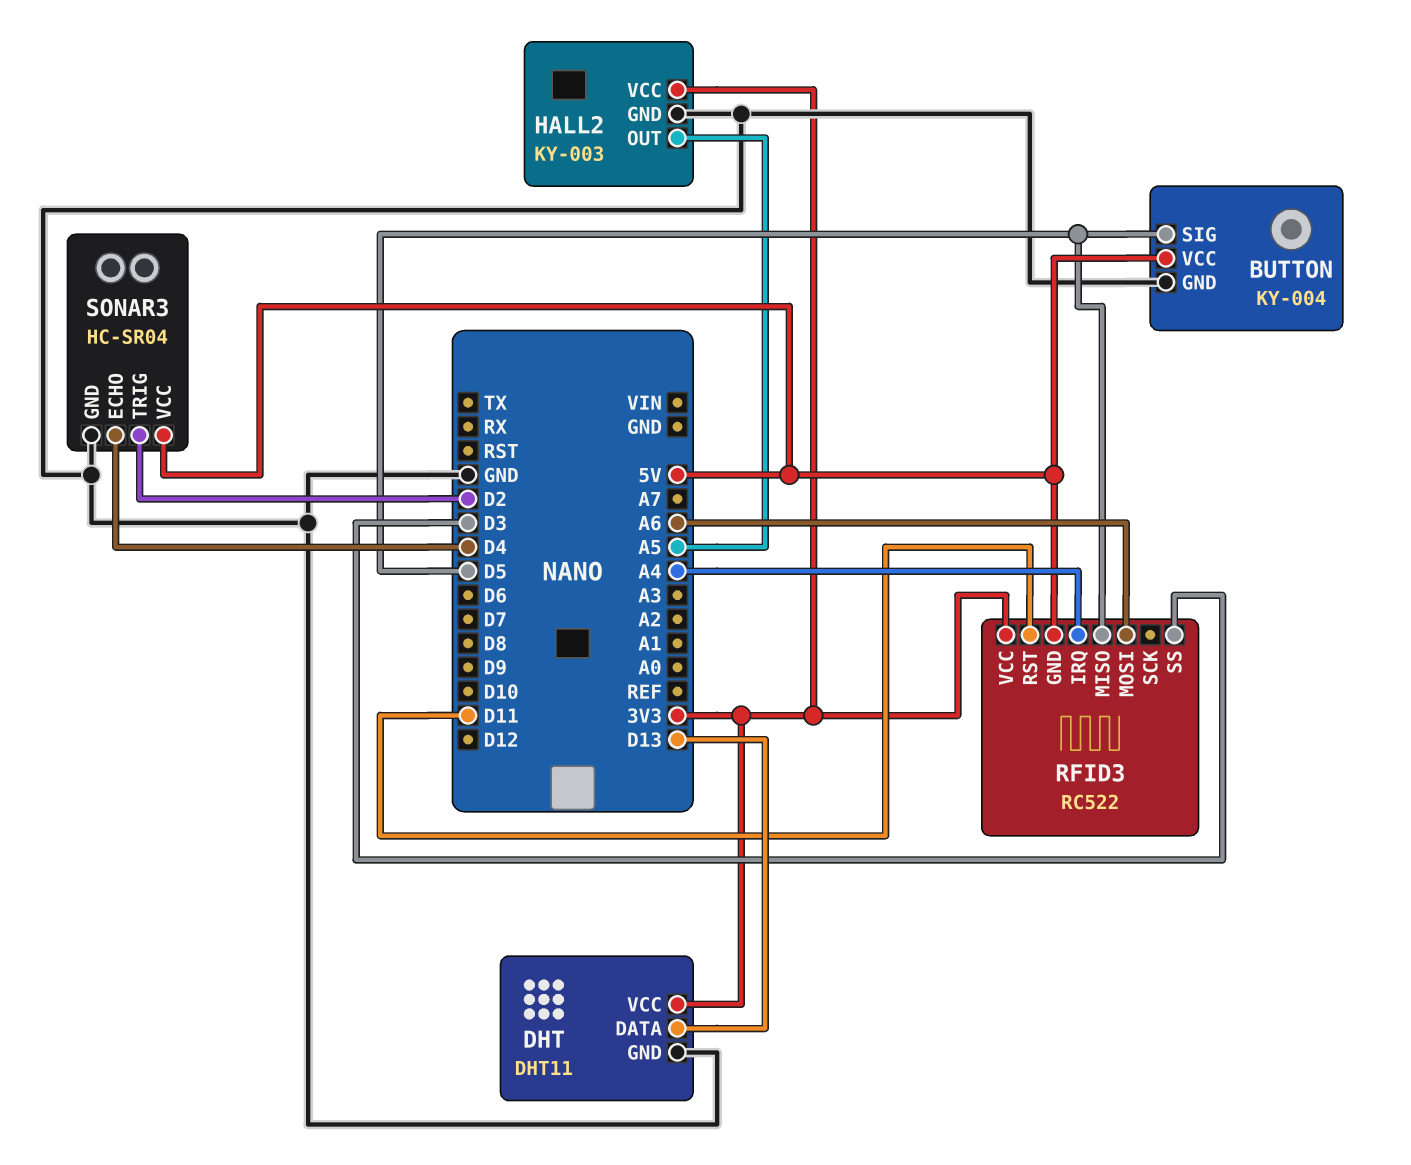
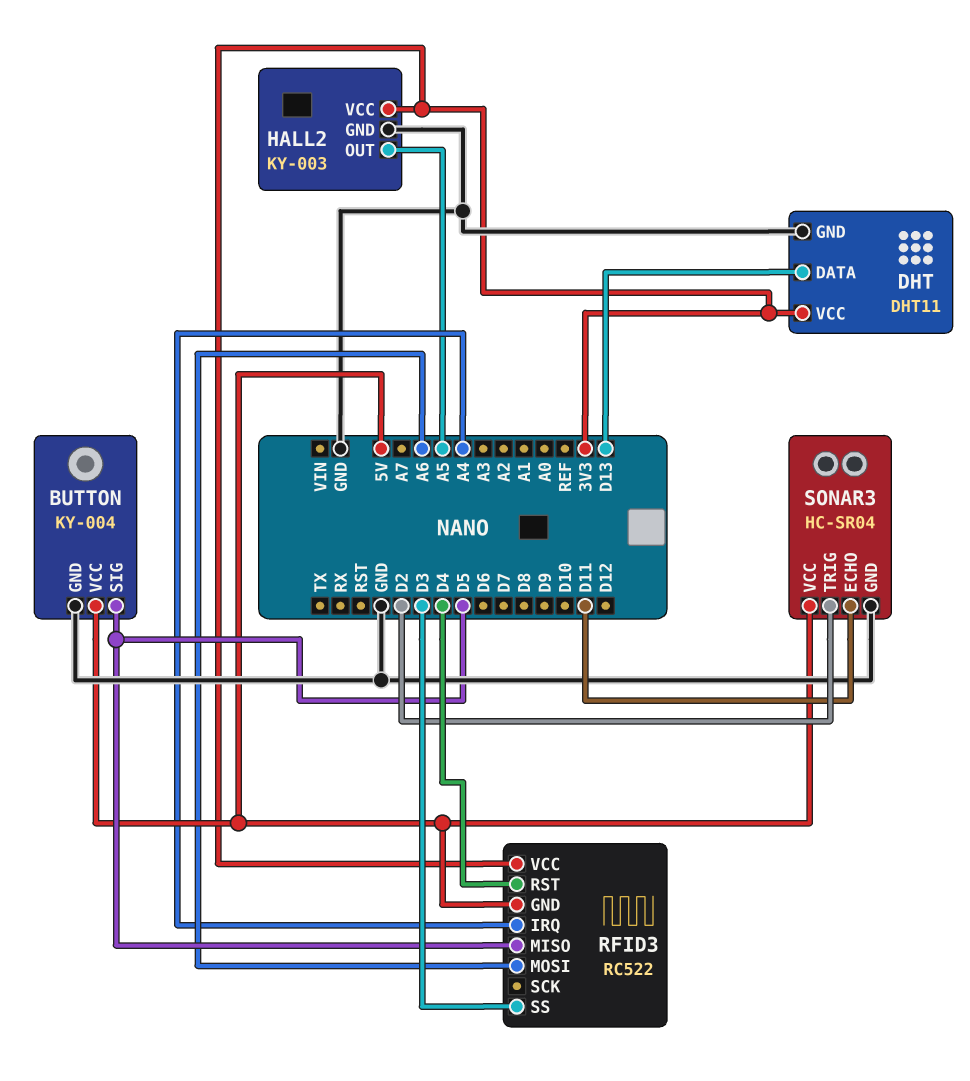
RFID3 pin RST: D11 -> D4
SONAR3 pin ECHO: D4 -> D11

